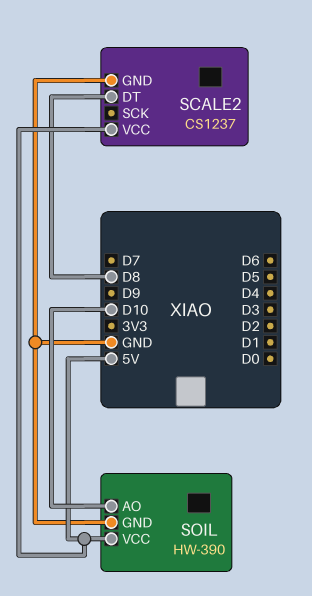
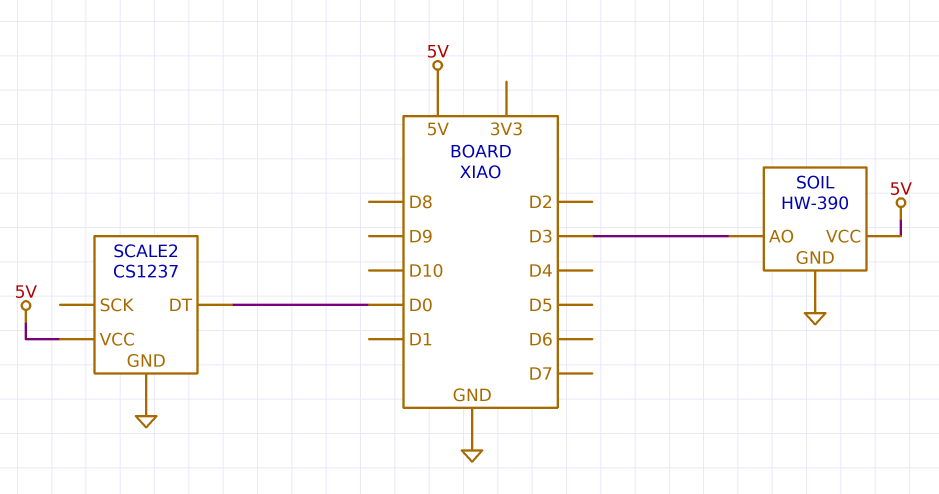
SCALE2 pin DT: D8 -> D0
SOIL pin AO: D10 -> D3

